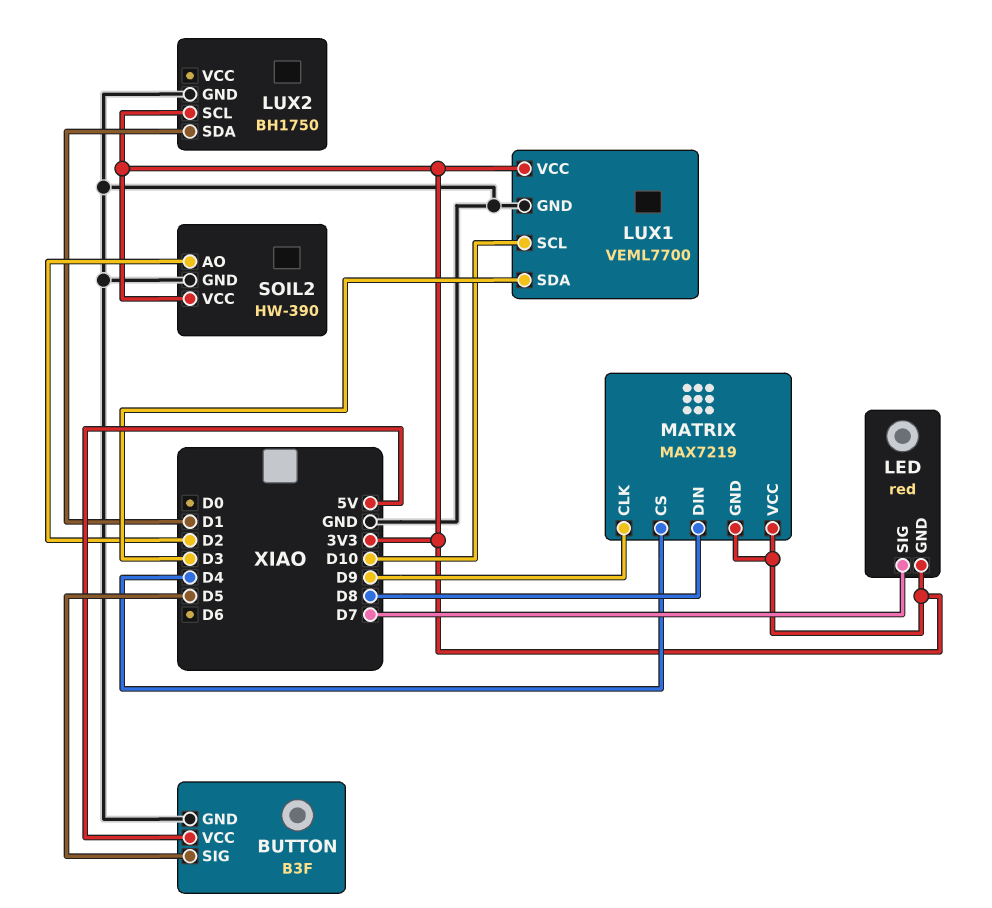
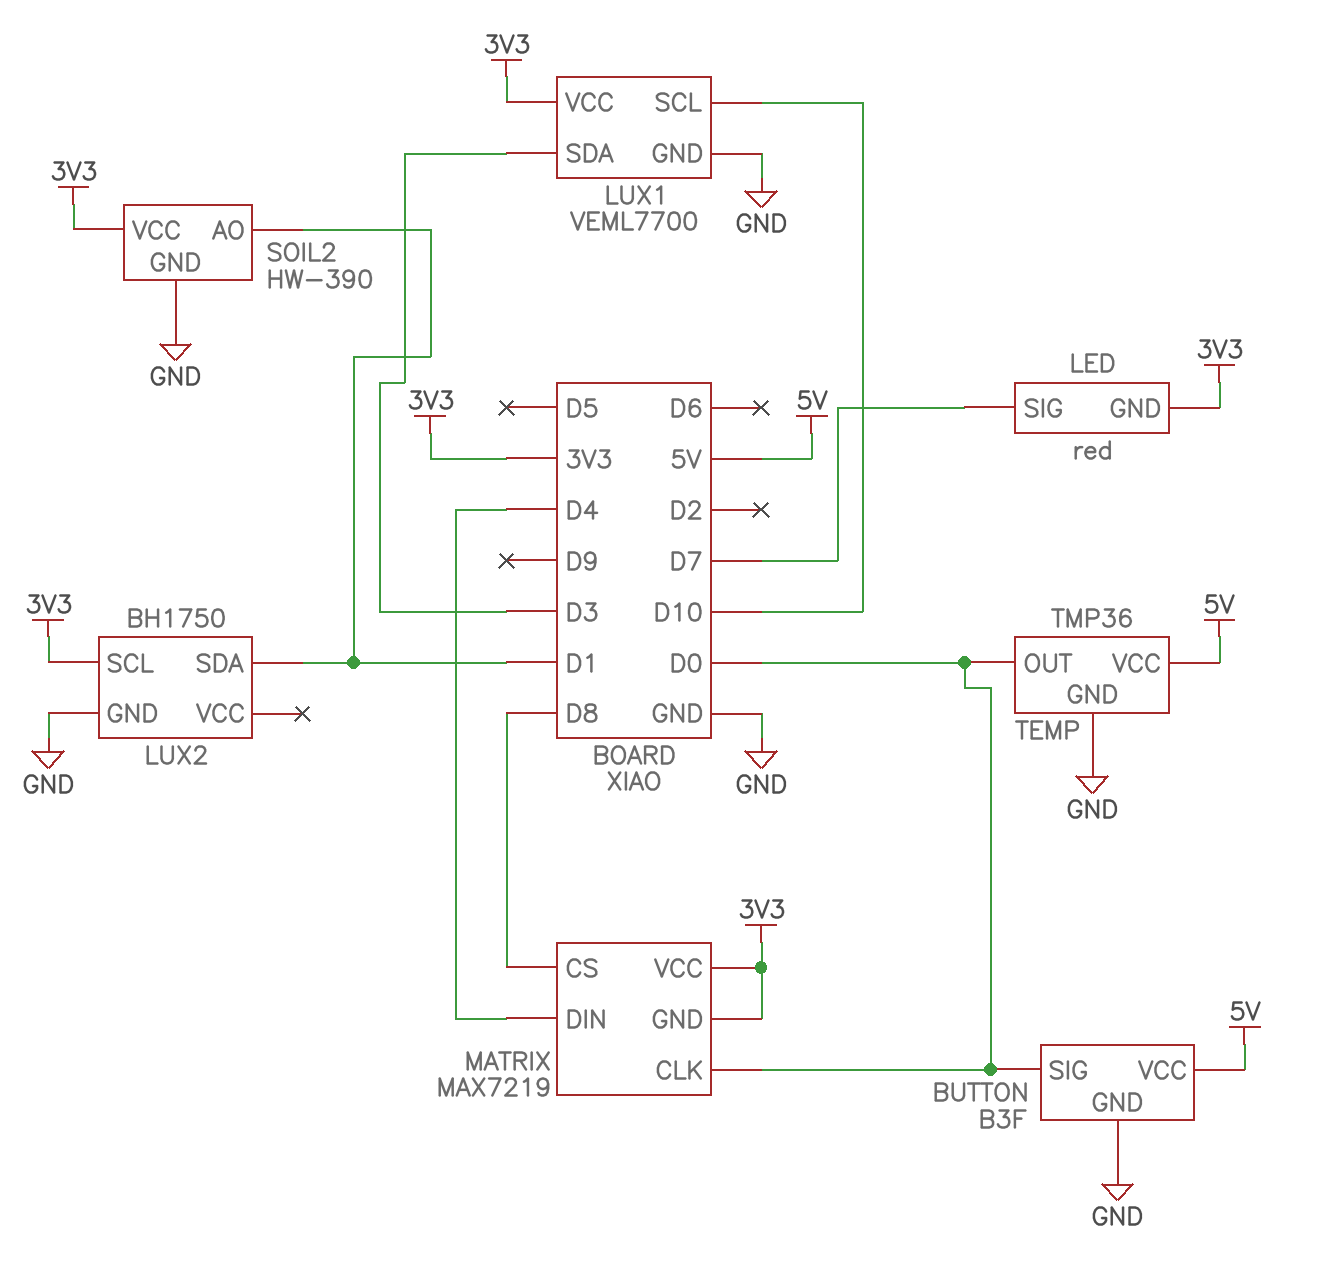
BUTTON pin SIG: D5 -> D0
MATRIX pin CLK: D9 -> D0
MATRIX pin CS: D4 -> D8
MATRIX pin DIN: D8 -> D4
SOIL2 pin AO: D2 -> D1
TEMP: none -> TMP36
TEMP pin GND: none -> GND
TEMP pin OUT: none -> D0
TEMP pin VCC: none -> 5V

